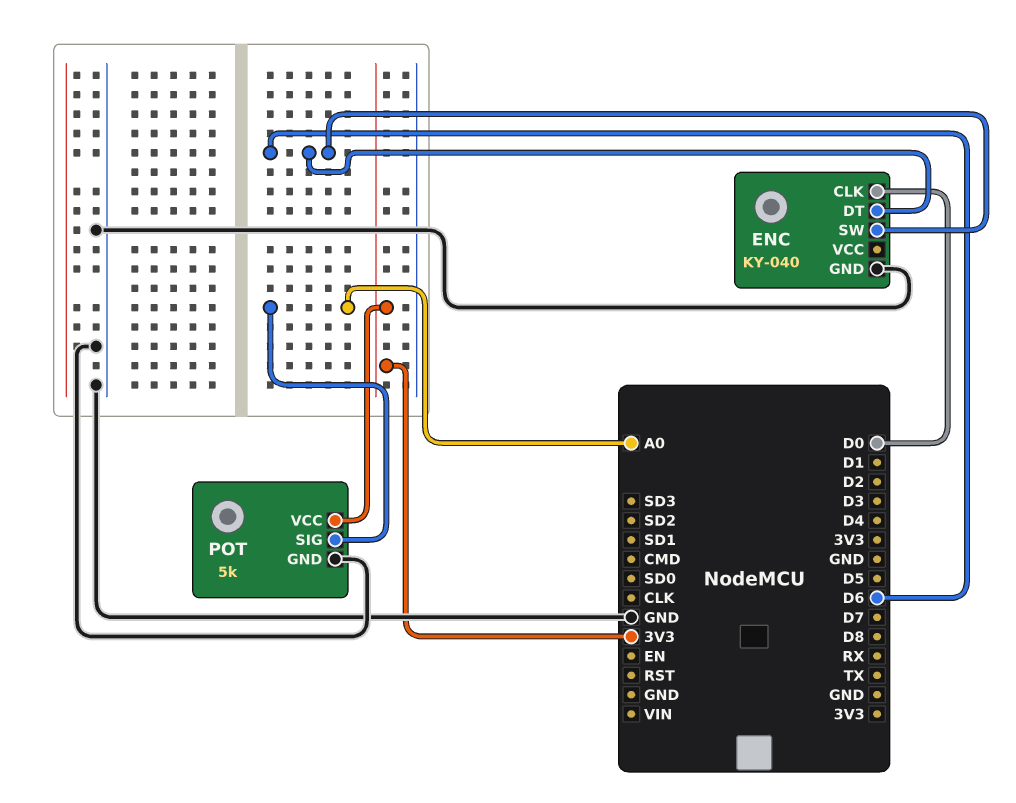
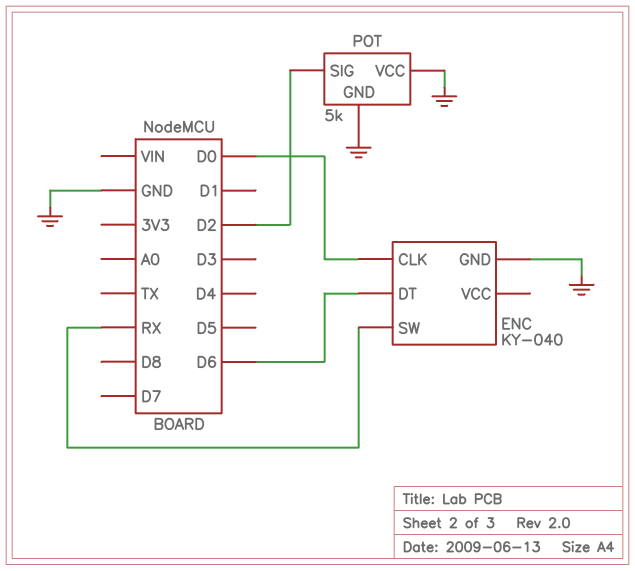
ENC pin SW: D6 -> RX
POT pin SIG: A0 -> D2
POT pin VCC: 3V3 -> GND

